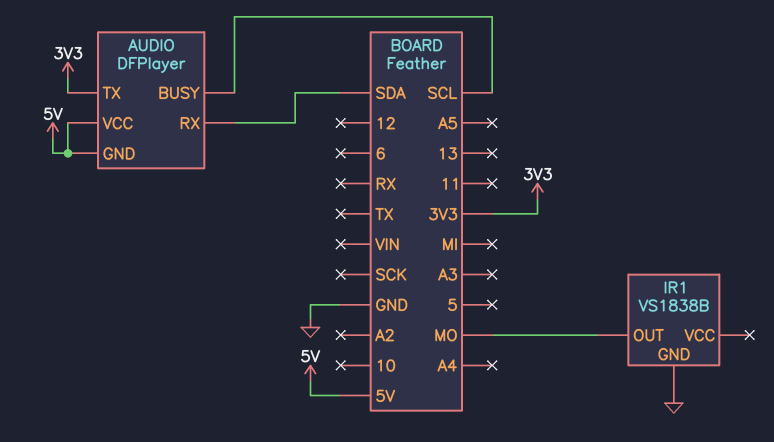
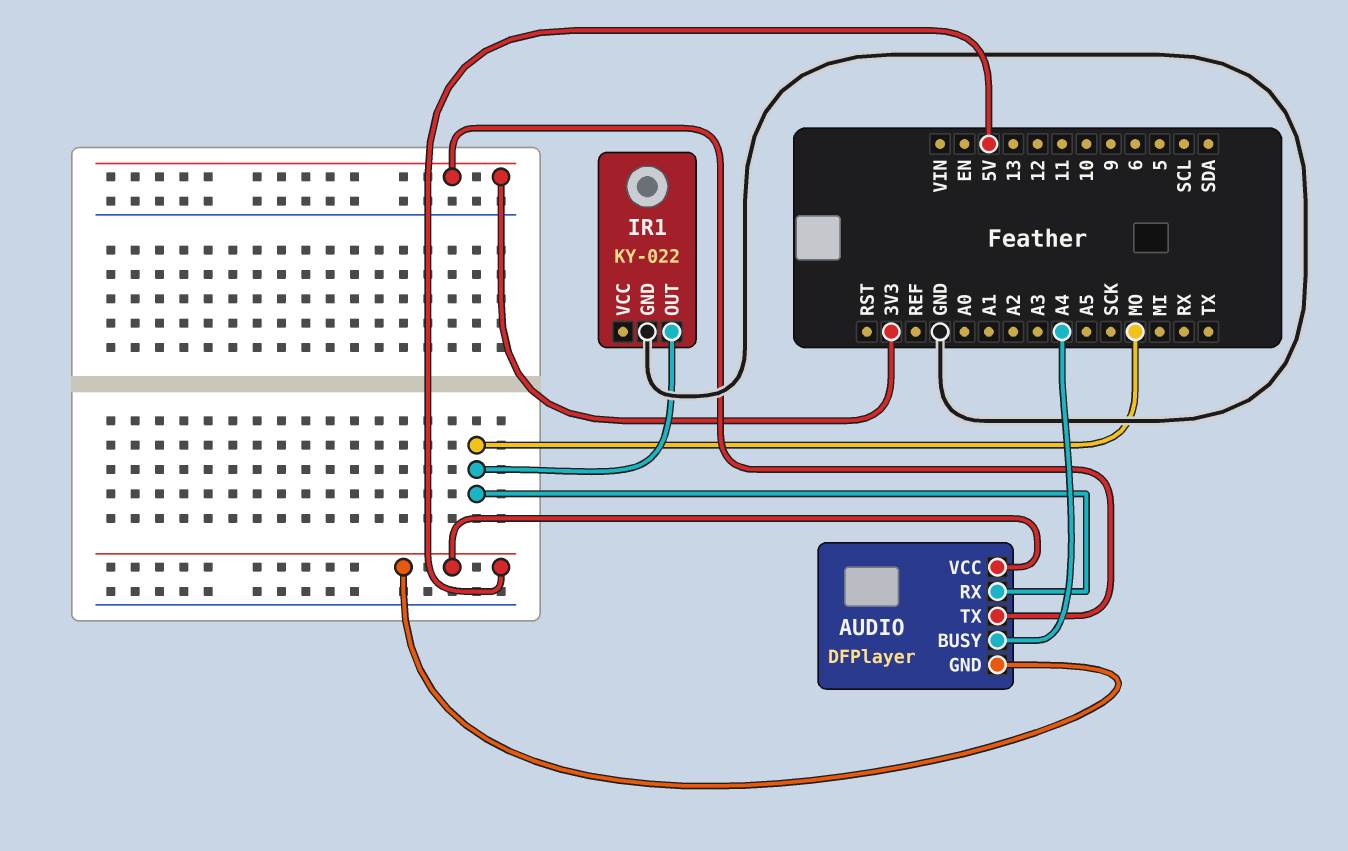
AUDIO pin BUSY: SCL -> A4
AUDIO pin RX: SDA -> MO
IR1: VS1838B -> KY-022

